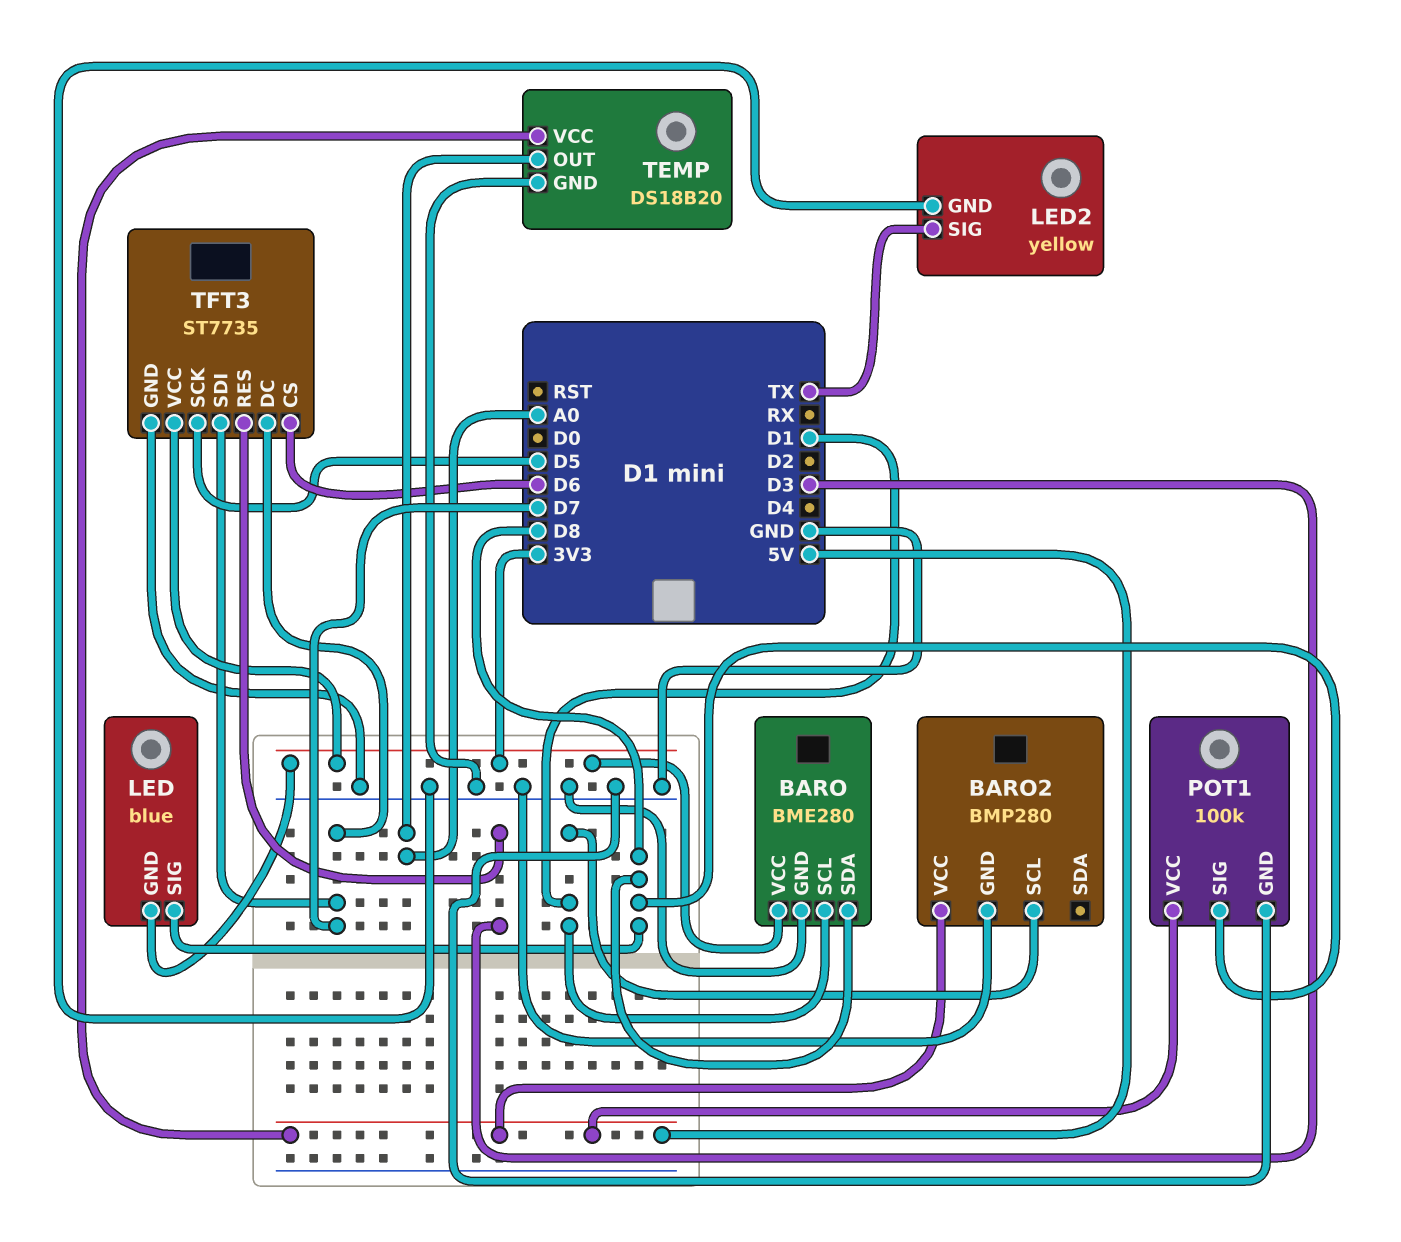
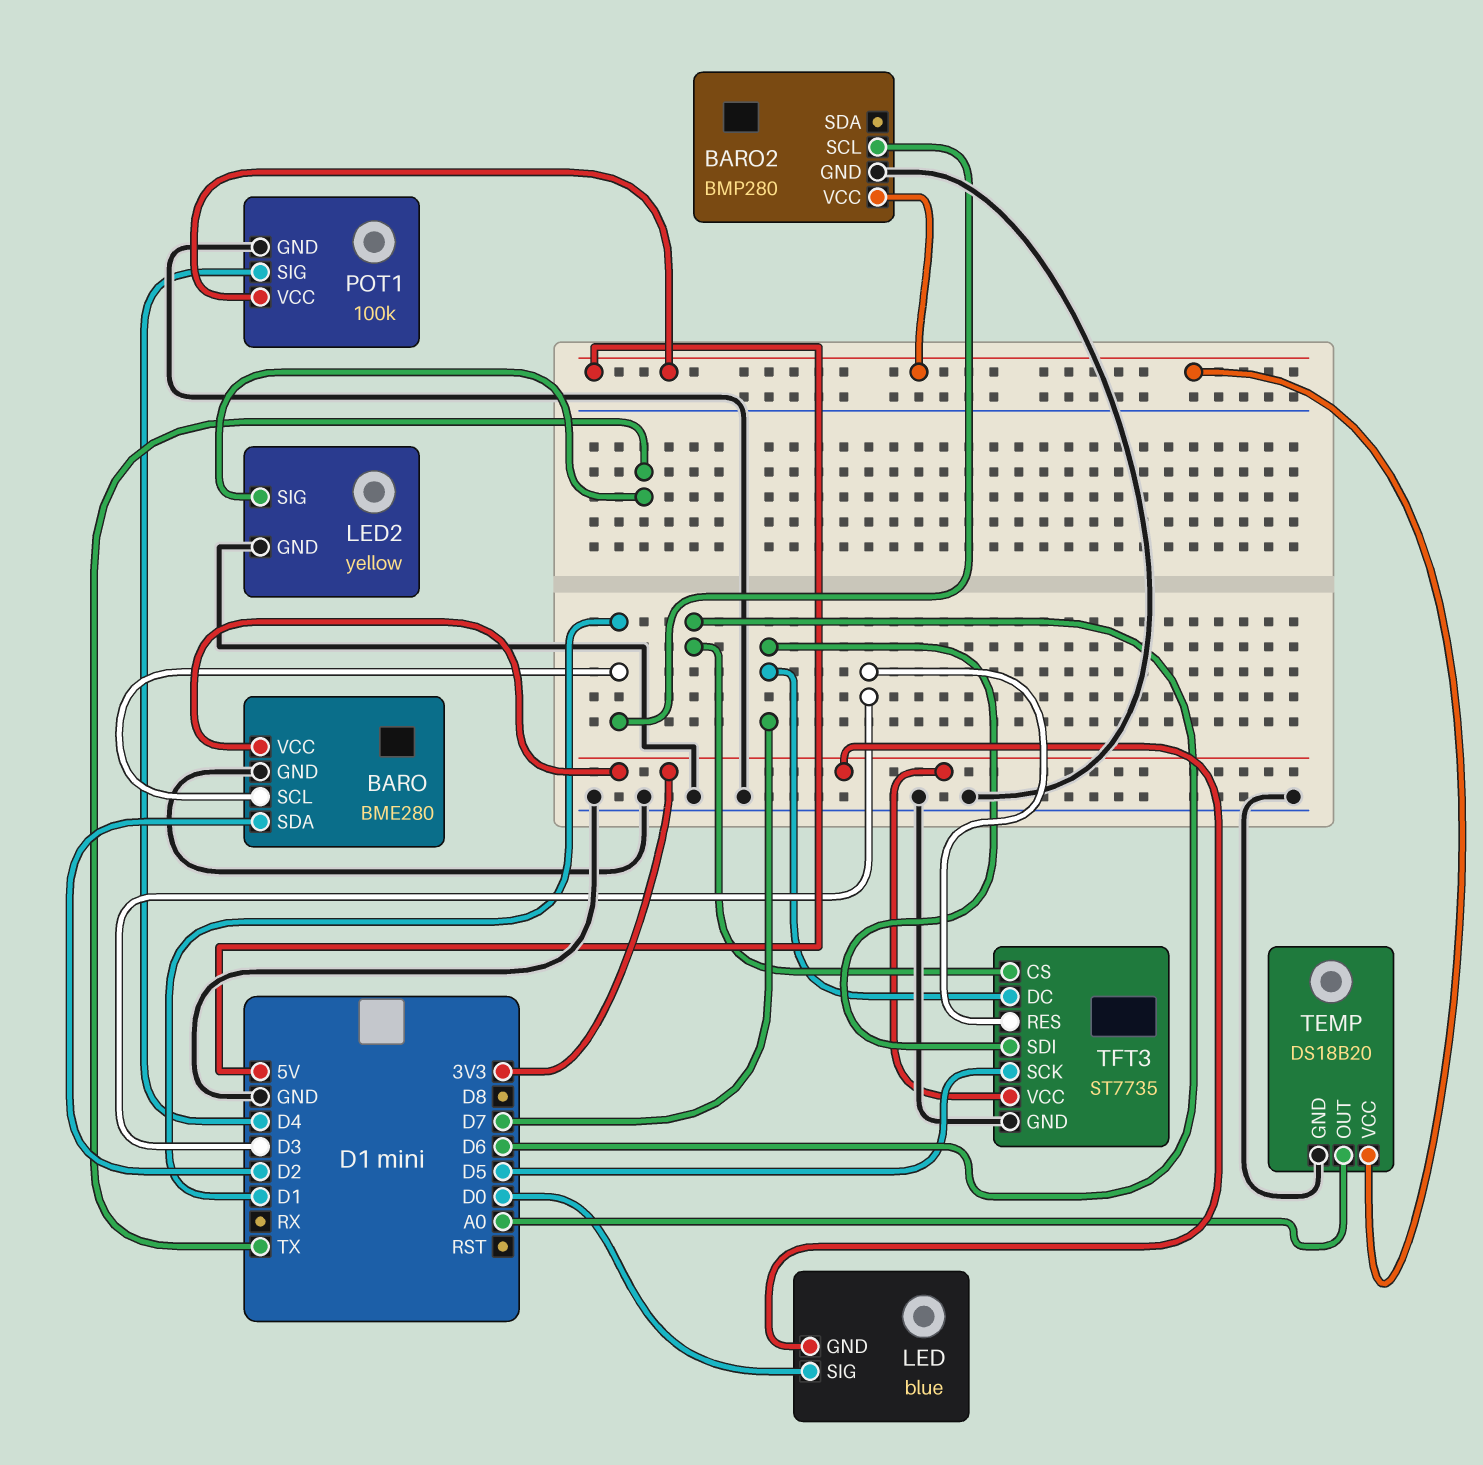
BARO pin SDA: D8 -> D2
LED pin SIG: D8 -> D0
POT1 pin SIG: D8 -> D4

